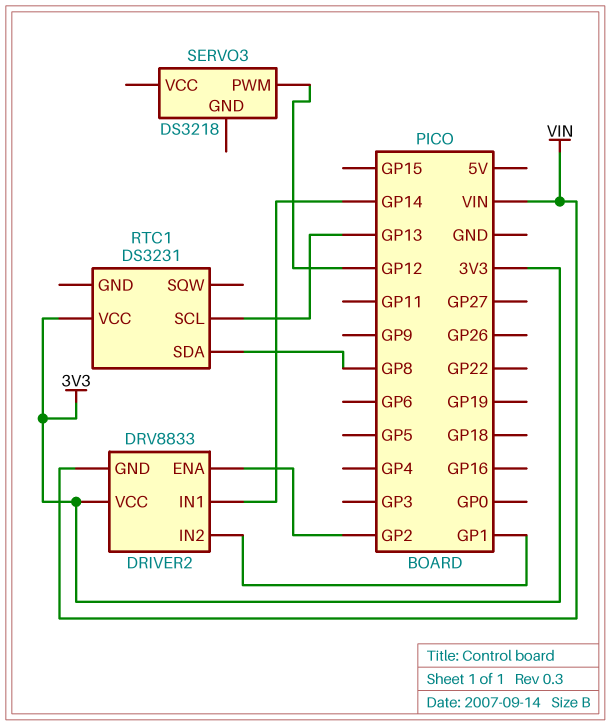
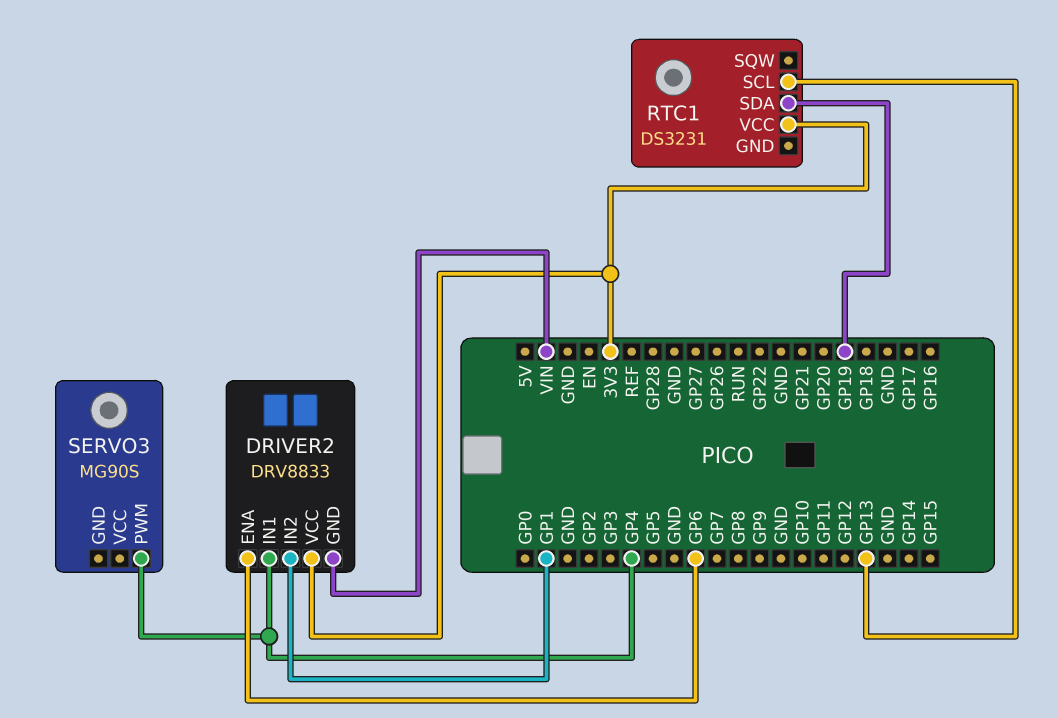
DRIVER2 pin ENA: GP2 -> GP6
DRIVER2 pin IN1: GP14 -> GP4
RTC1 pin SDA: GP8 -> GP19
SERVO3: DS3218 -> MG90S
SERVO3 pin PWM: GP12 -> GP4

